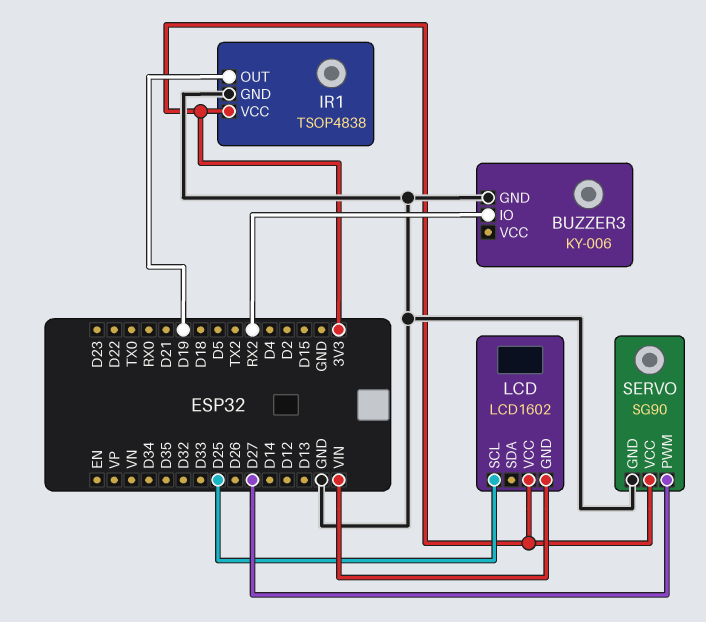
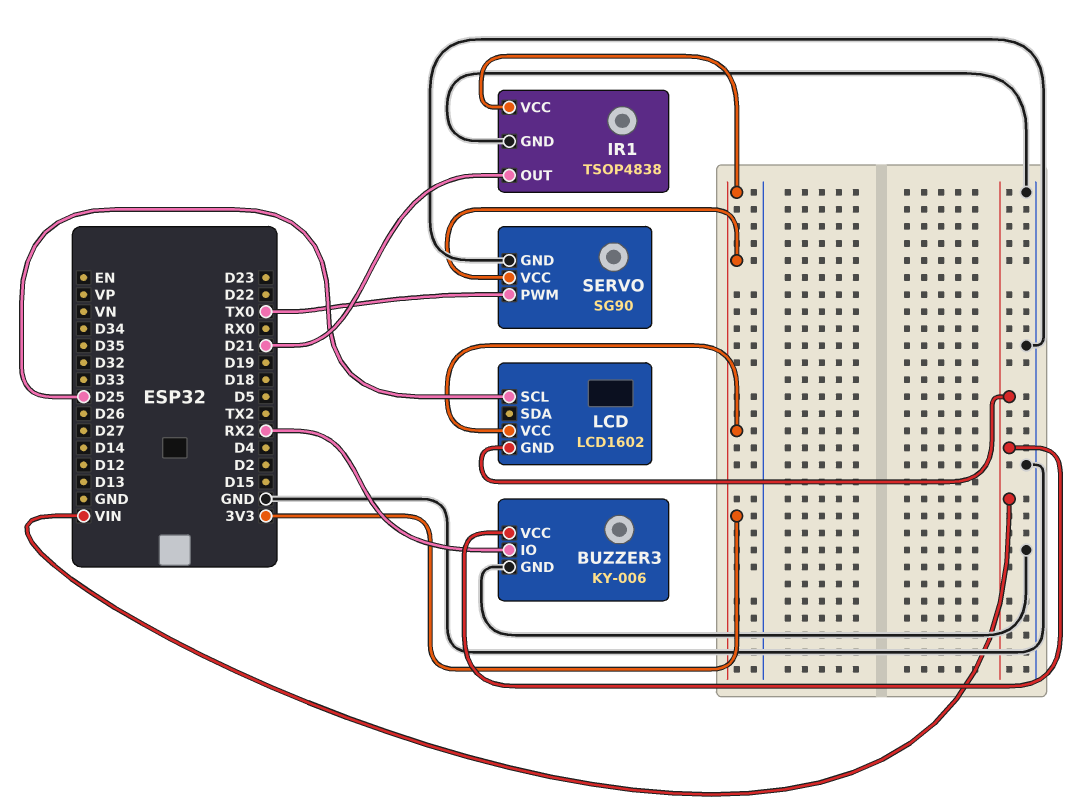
BUZZER3 pin VCC: none -> VIN
IR1 pin OUT: D19 -> D21
SERVO pin PWM: D27 -> TX0

